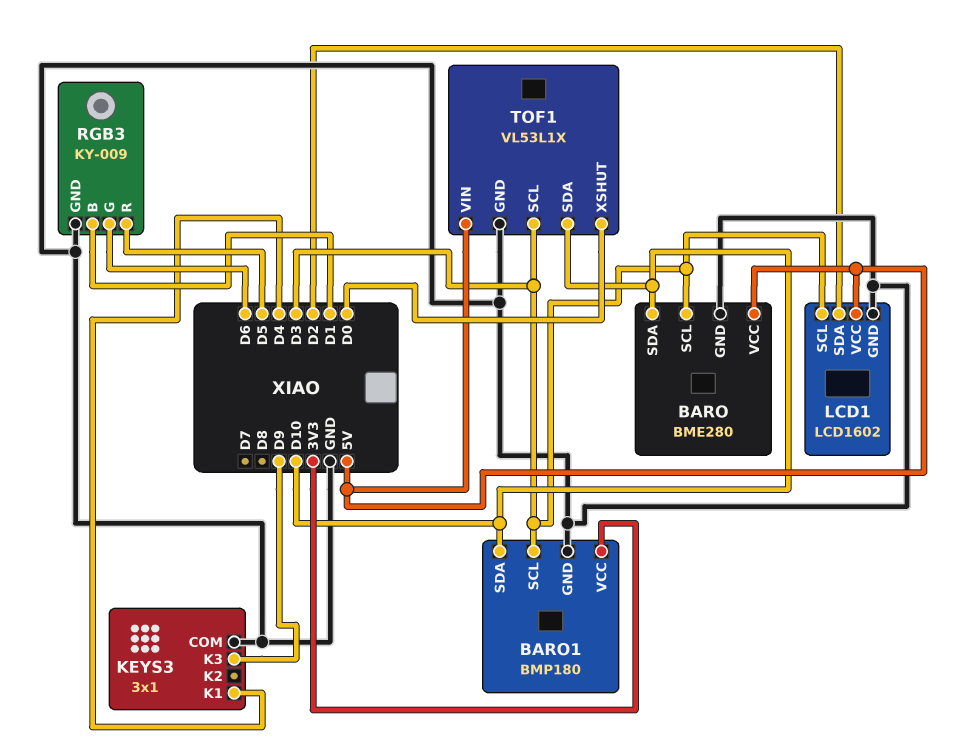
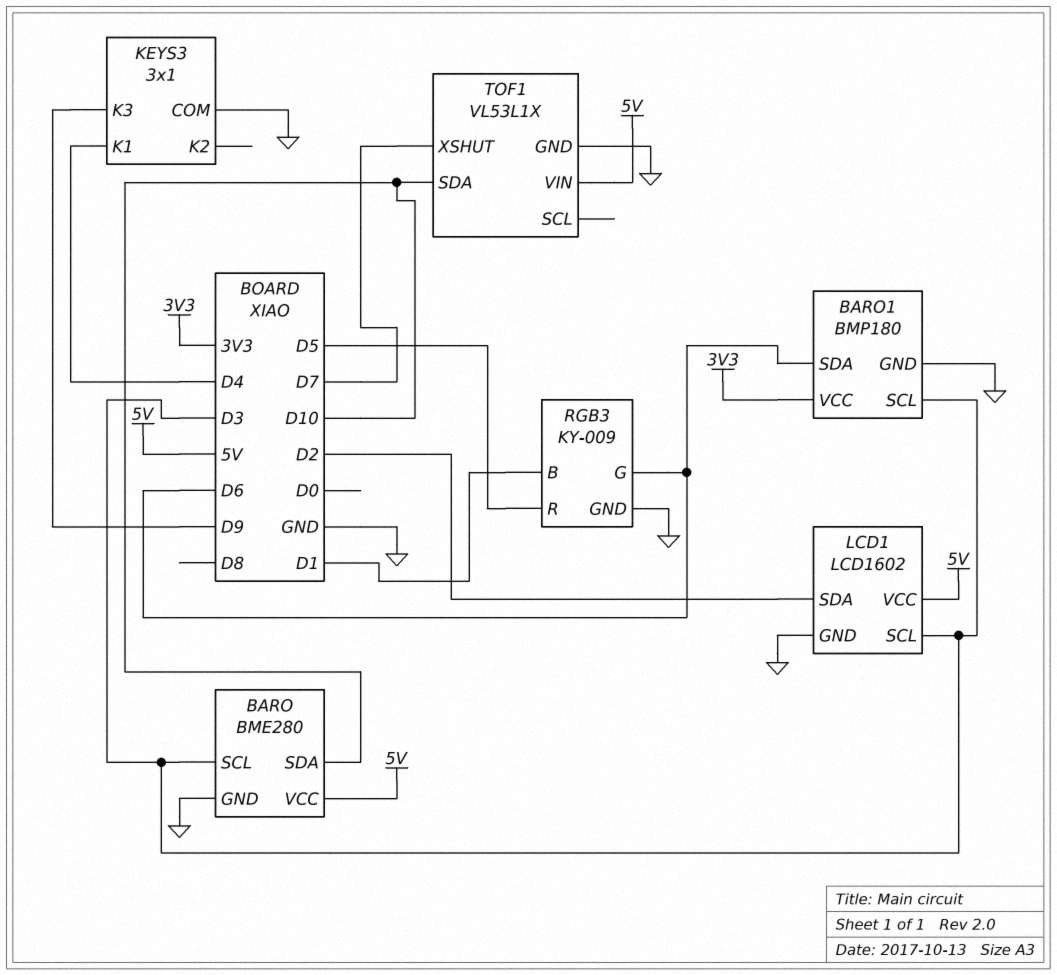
BARO1 pin SDA: D10 -> D6
TOF1 pin SCL: D3 -> none
TOF1 pin XSHUT: D0 -> D7

